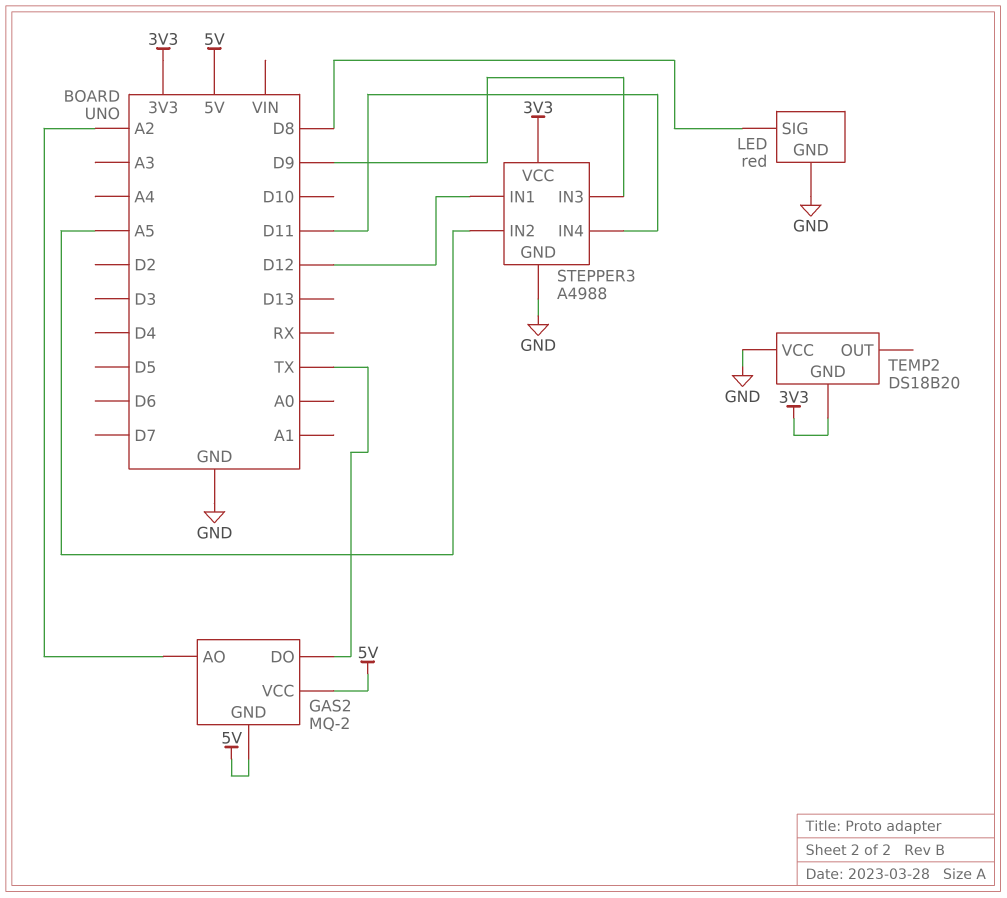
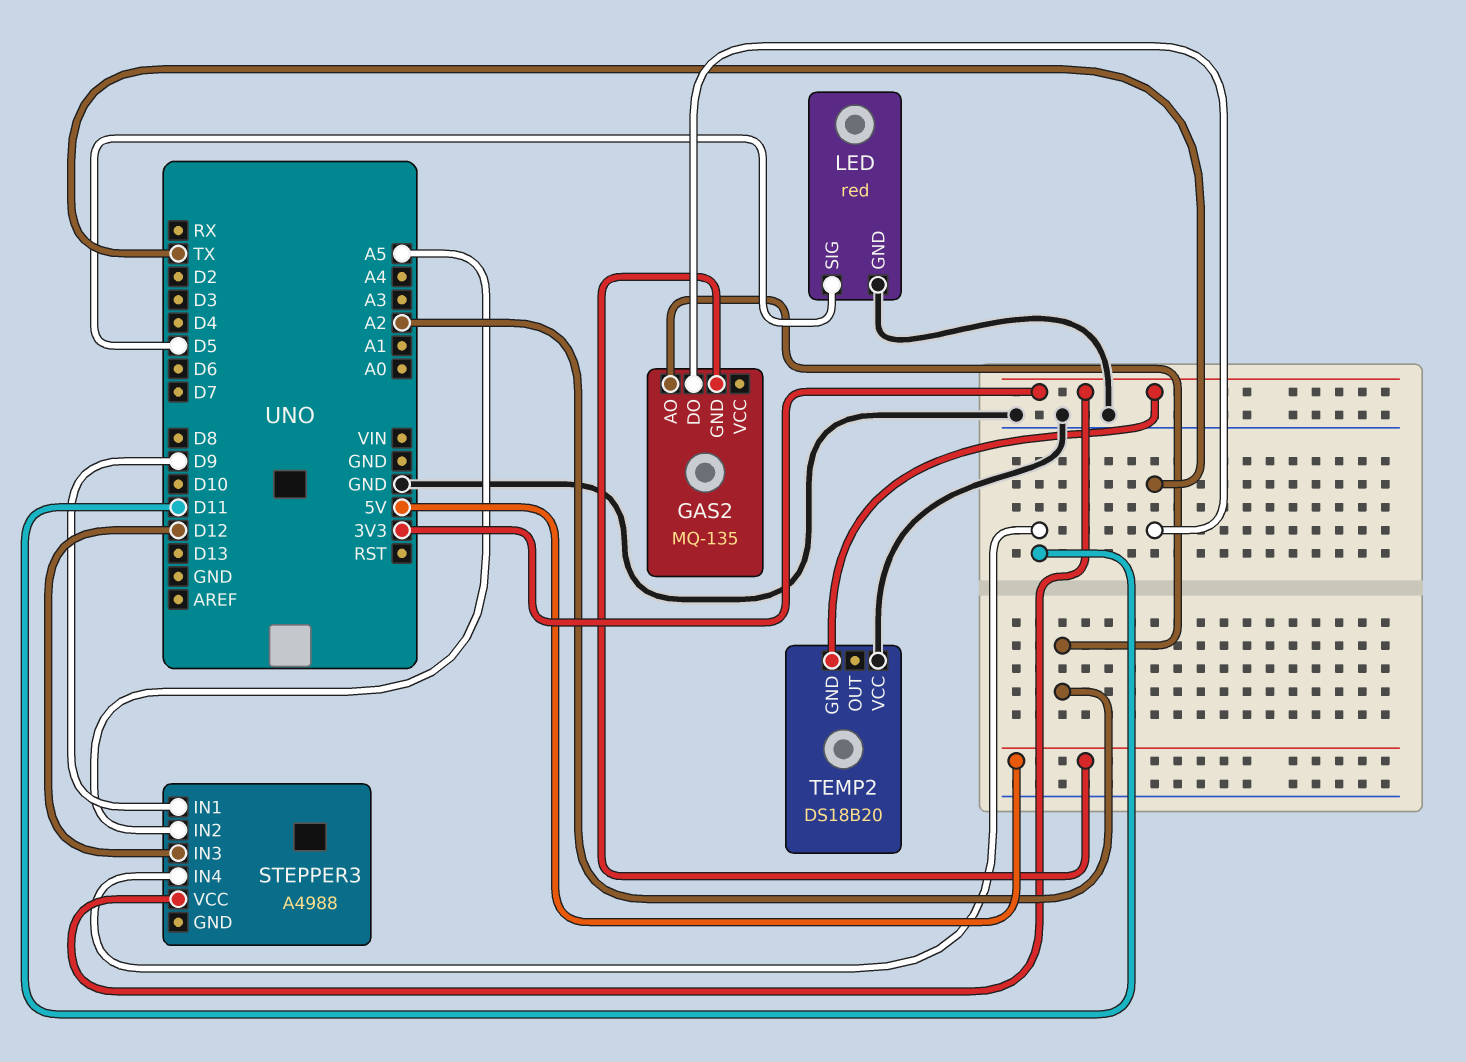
GAS2: MQ-2 -> MQ-135
GAS2 pin VCC: 5V -> none
LED pin SIG: D8 -> D5
STEPPER3 pin GND: GND -> none
STEPPER3 pin IN1: D12 -> D9
STEPPER3 pin IN3: D9 -> D12

